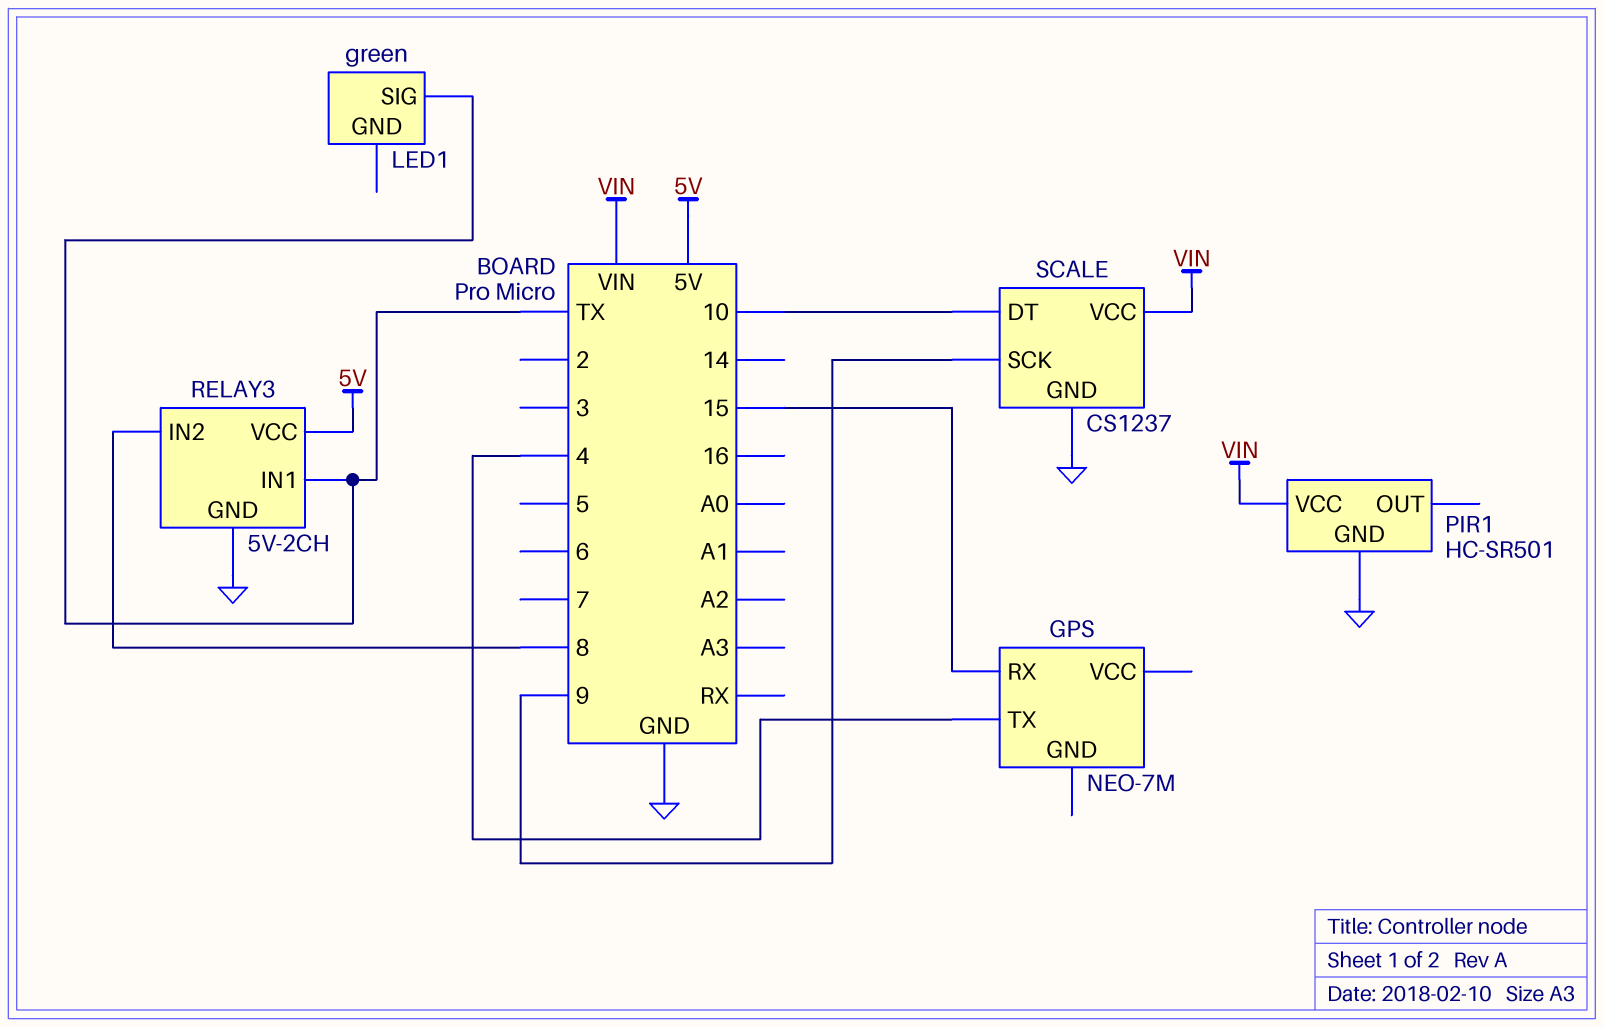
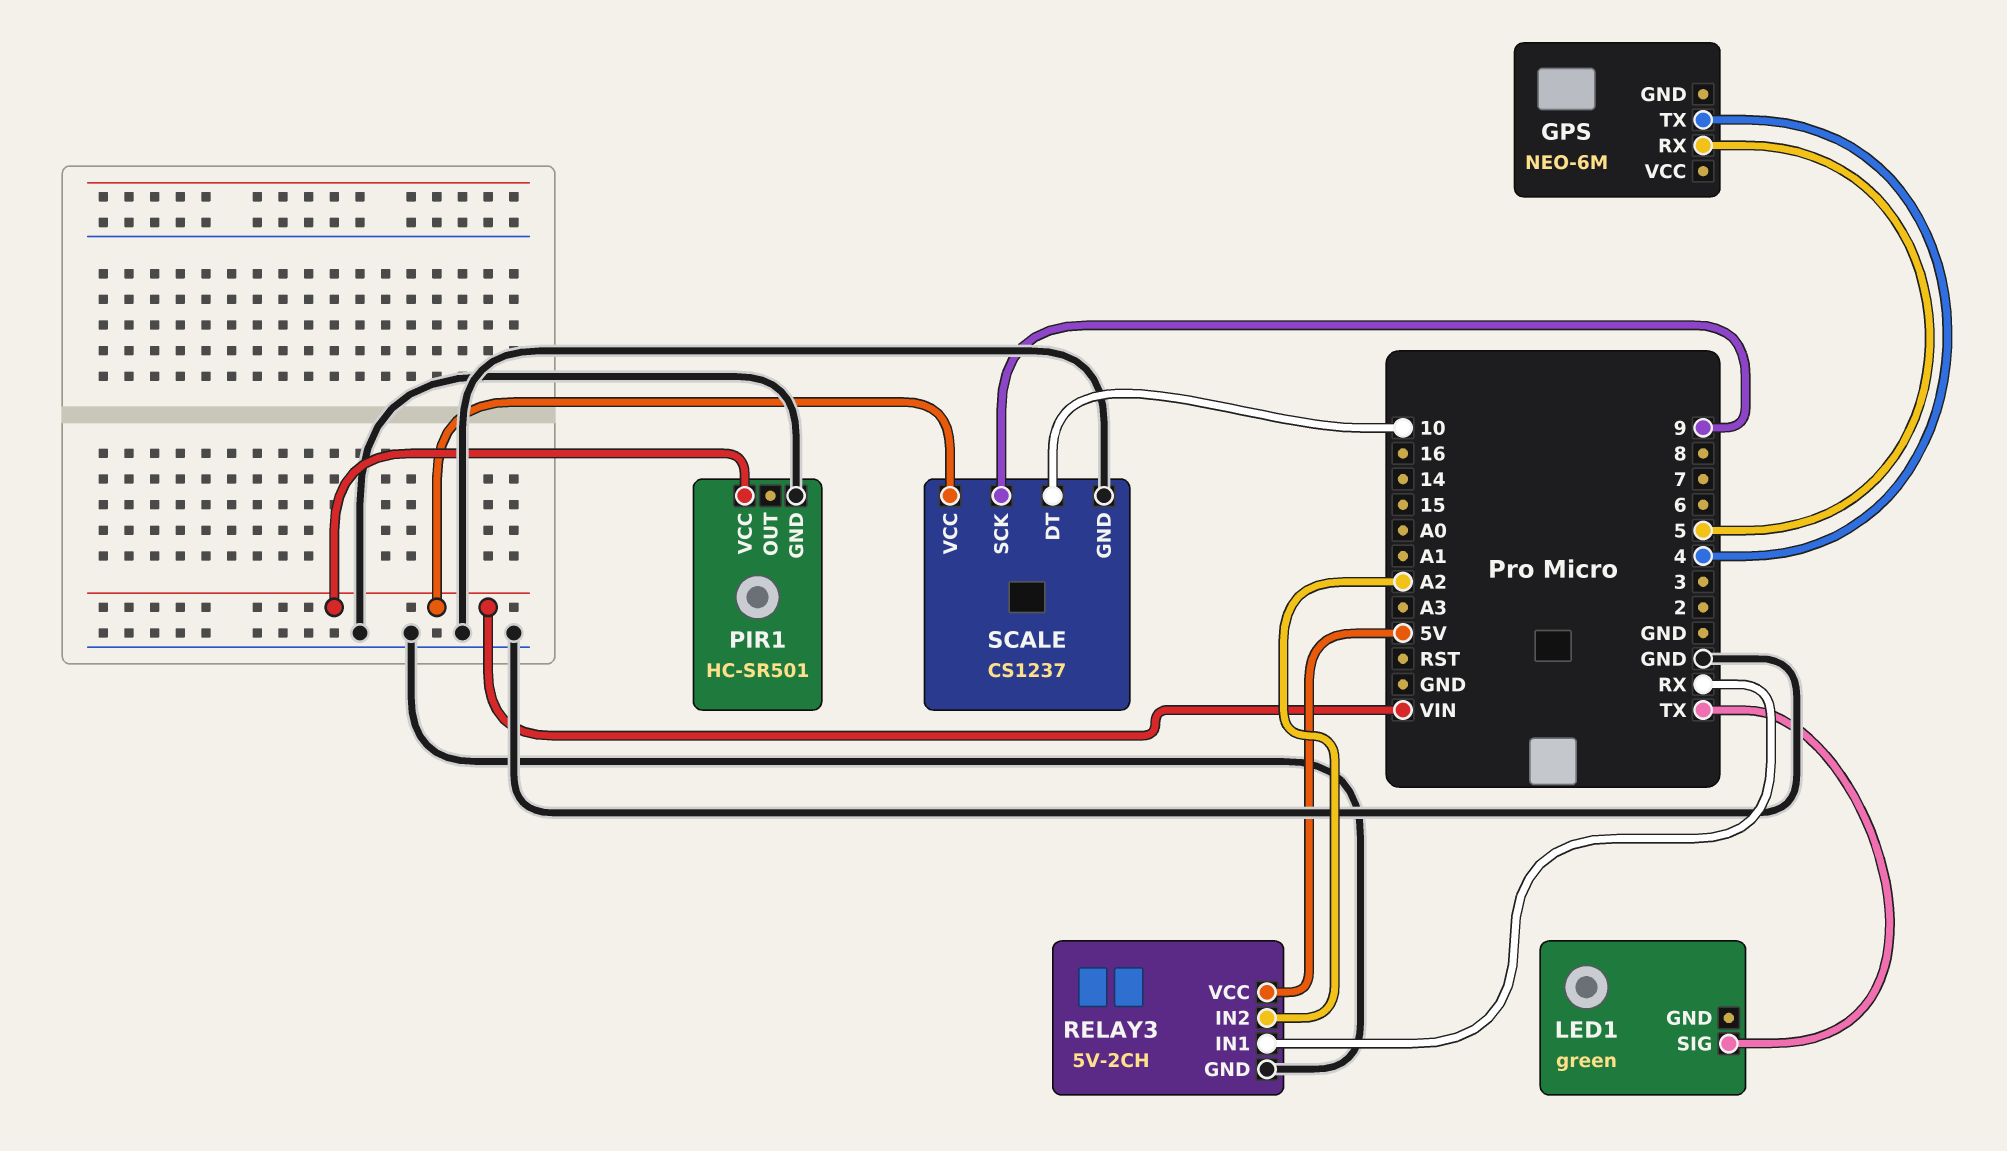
GPS: NEO-7M -> NEO-6M
GPS pin RX: 15 -> 5
RELAY3 pin IN1: TX -> RX
RELAY3 pin IN2: 8 -> A2

